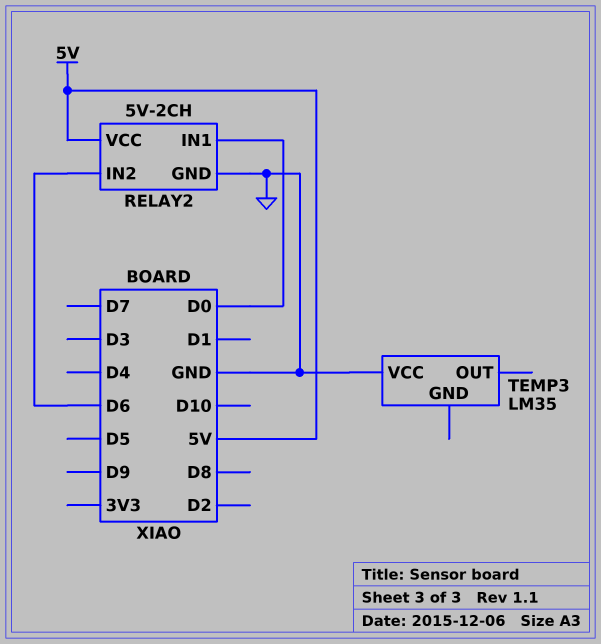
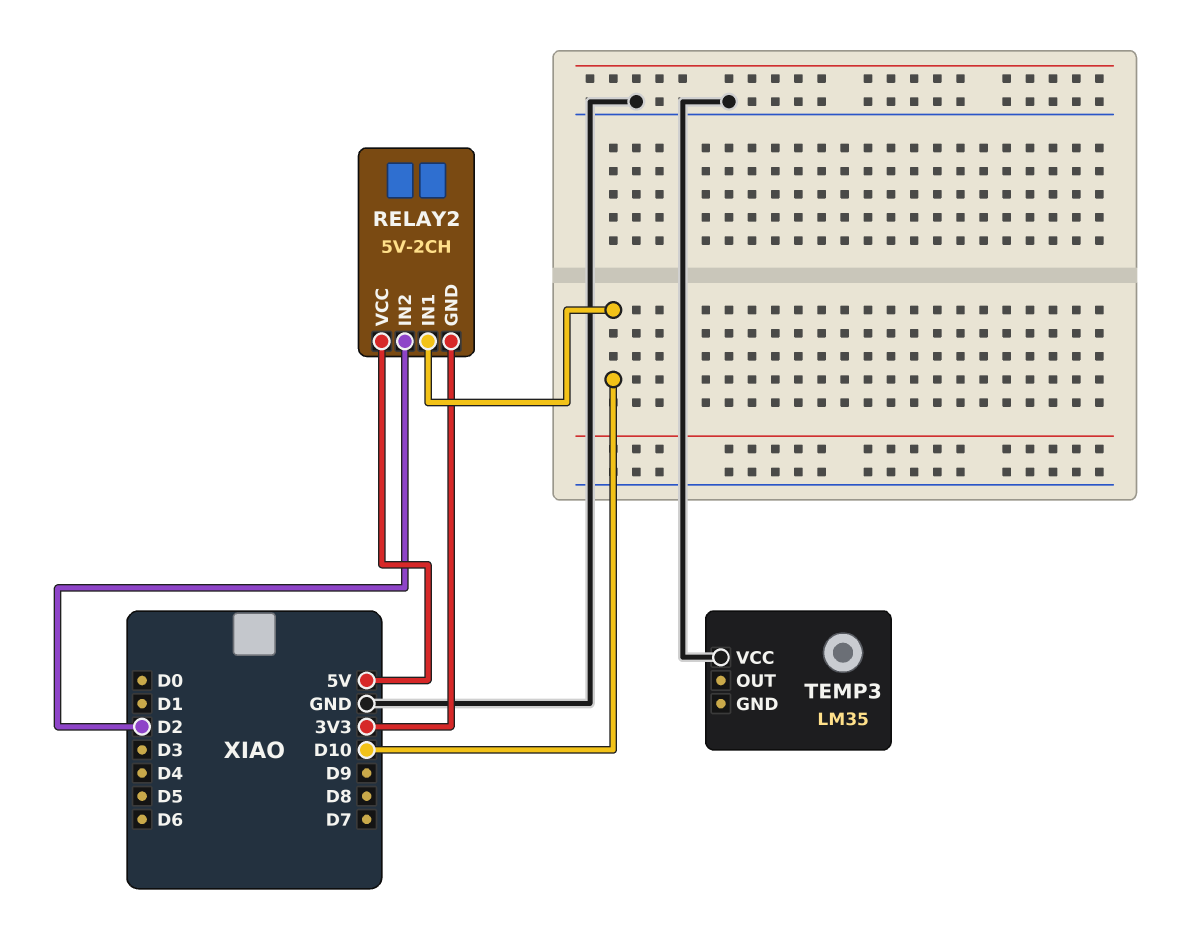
RELAY2 pin GND: GND -> 3V3
RELAY2 pin IN1: D0 -> D10
RELAY2 pin IN2: D6 -> D2

